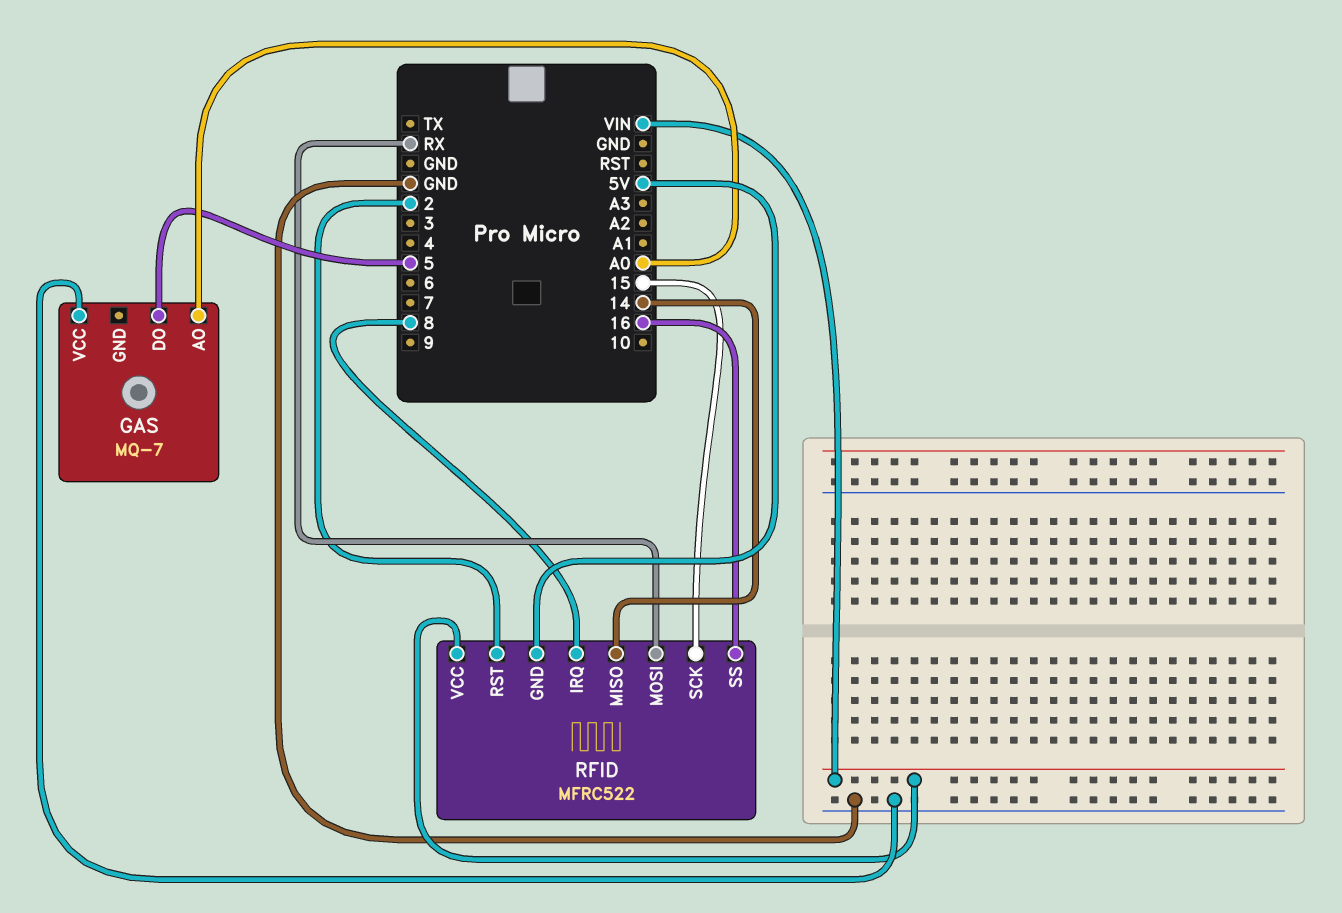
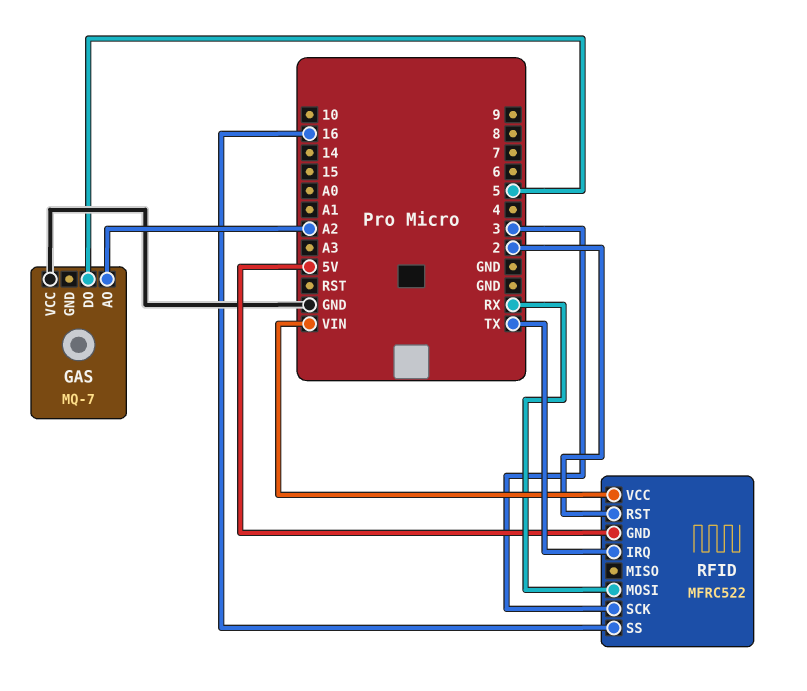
GAS pin AO: A0 -> A2
RFID pin IRQ: 8 -> TX
RFID pin MISO: 14 -> none
RFID pin SCK: 15 -> 3

